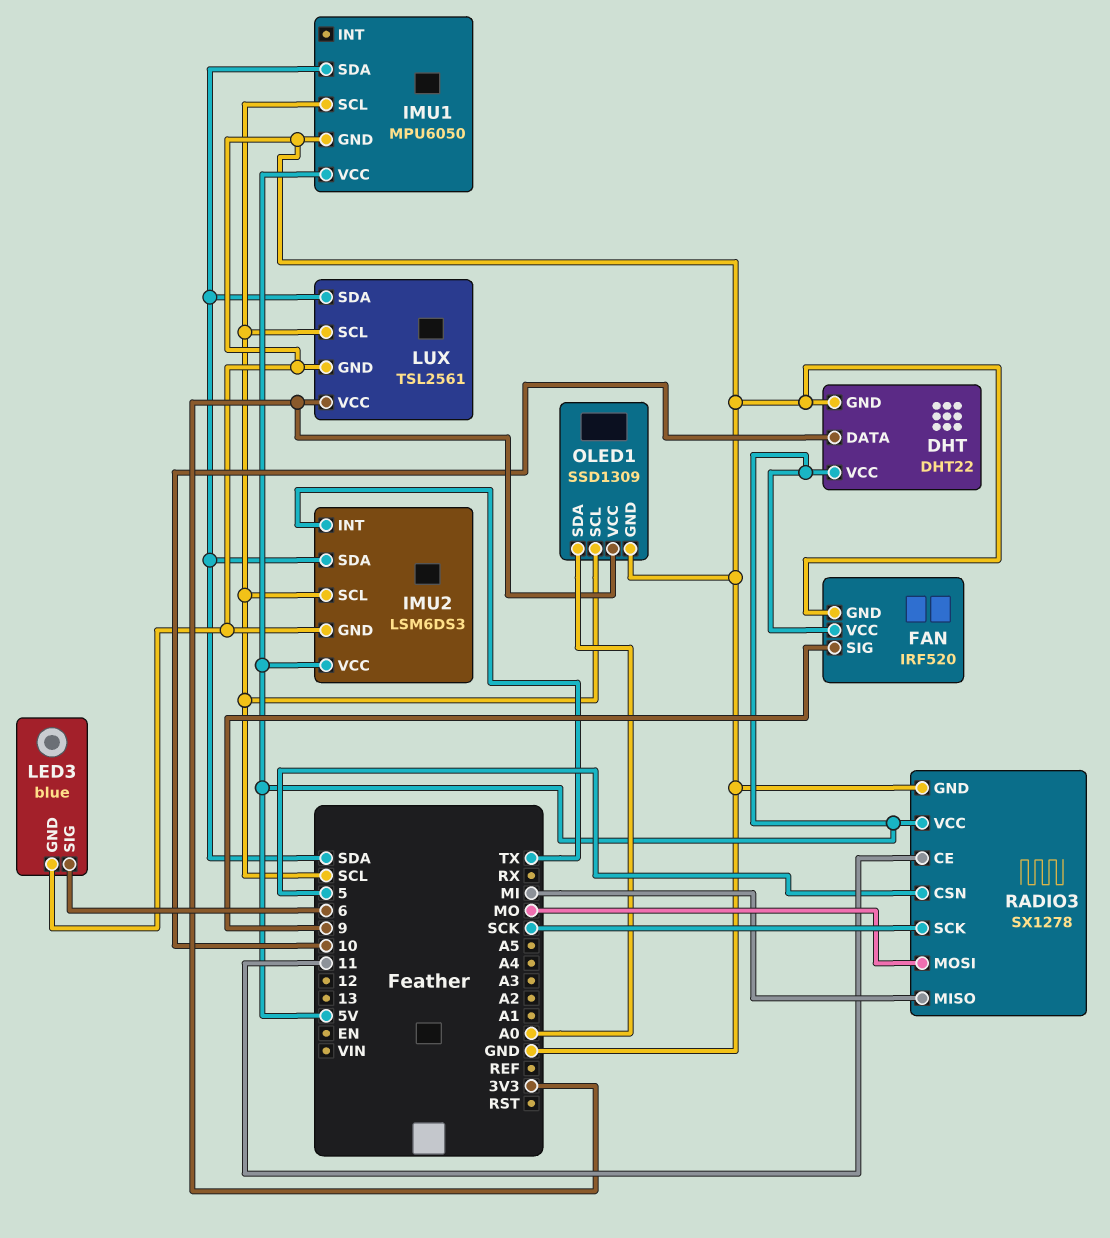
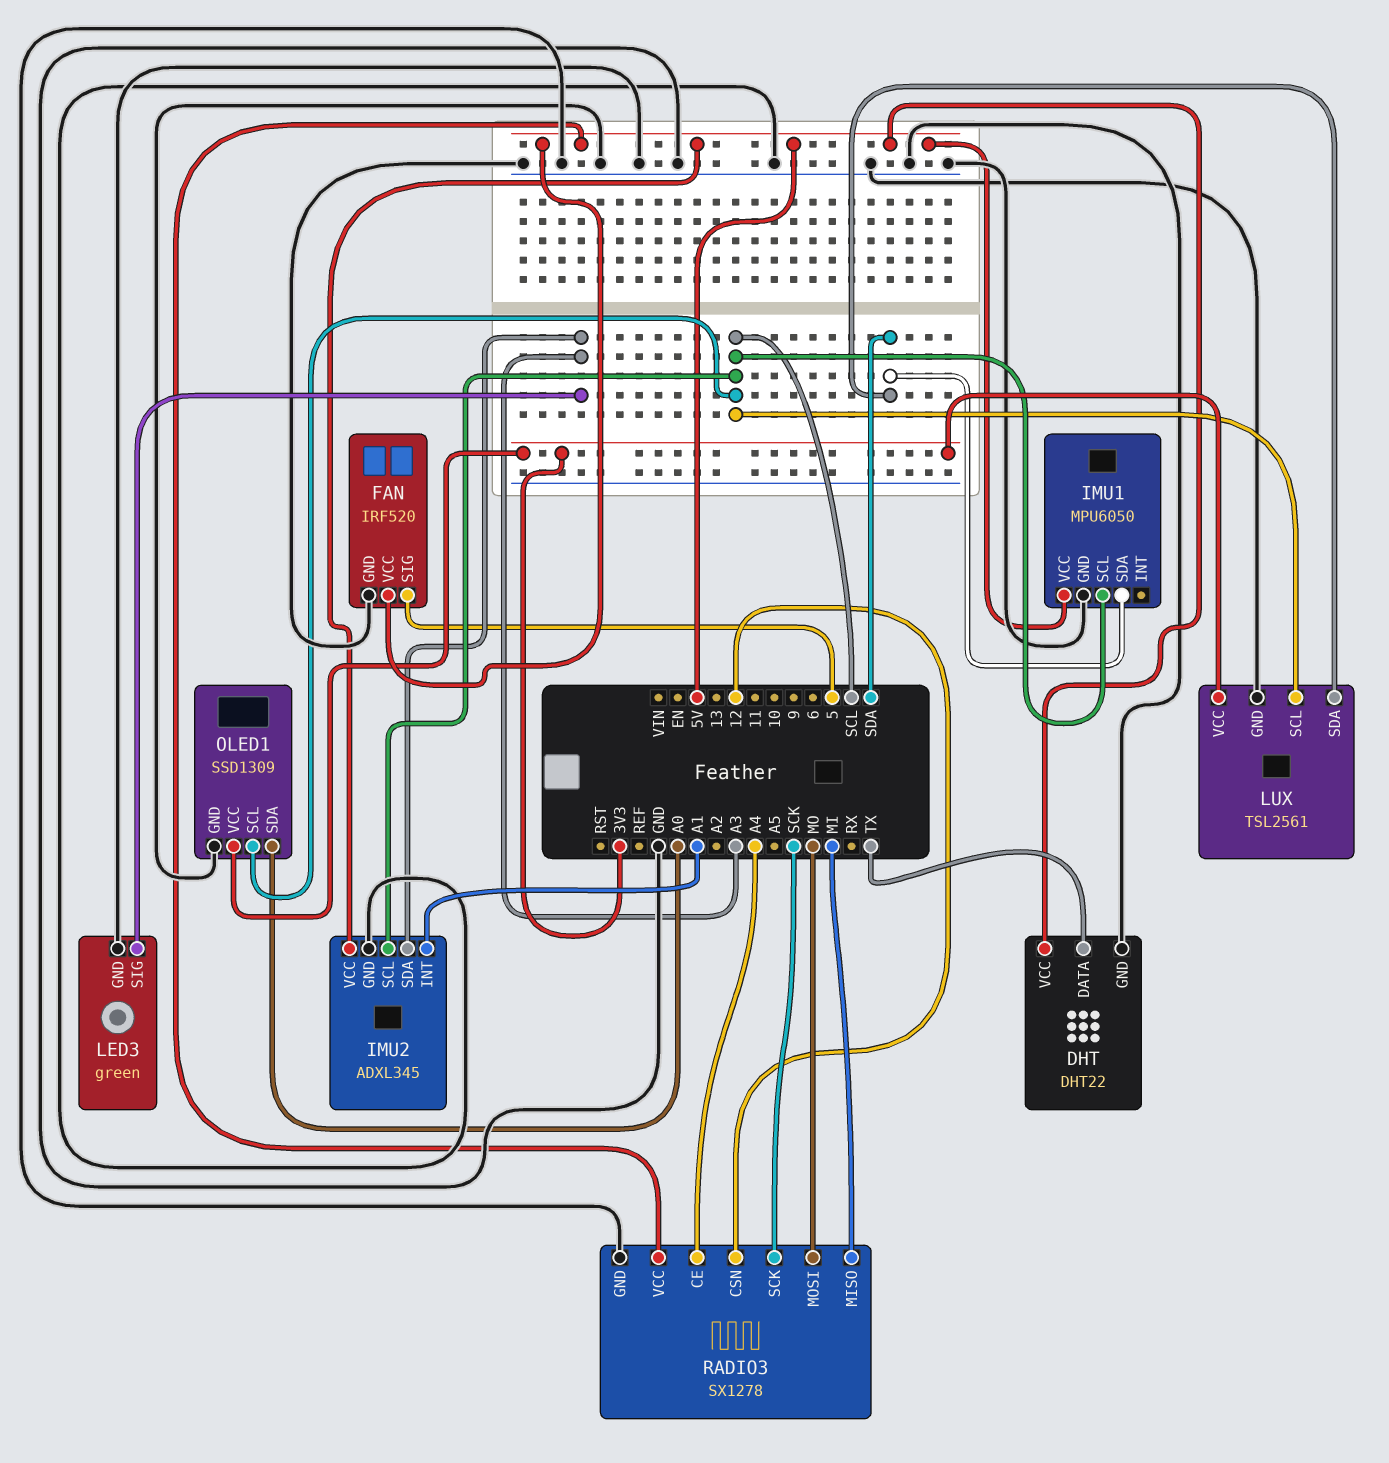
DHT pin DATA: 10 -> TX
FAN pin SIG: 9 -> 5
IMU2: LSM6DS3 -> ADXL345
IMU2 pin INT: TX -> A1
IMU2 pin SDA: SDA -> A3
LED3: blue -> green
LED3 pin SIG: 6 -> A3
RADIO3 pin CE: 11 -> A4
RADIO3 pin CSN: 5 -> 12

